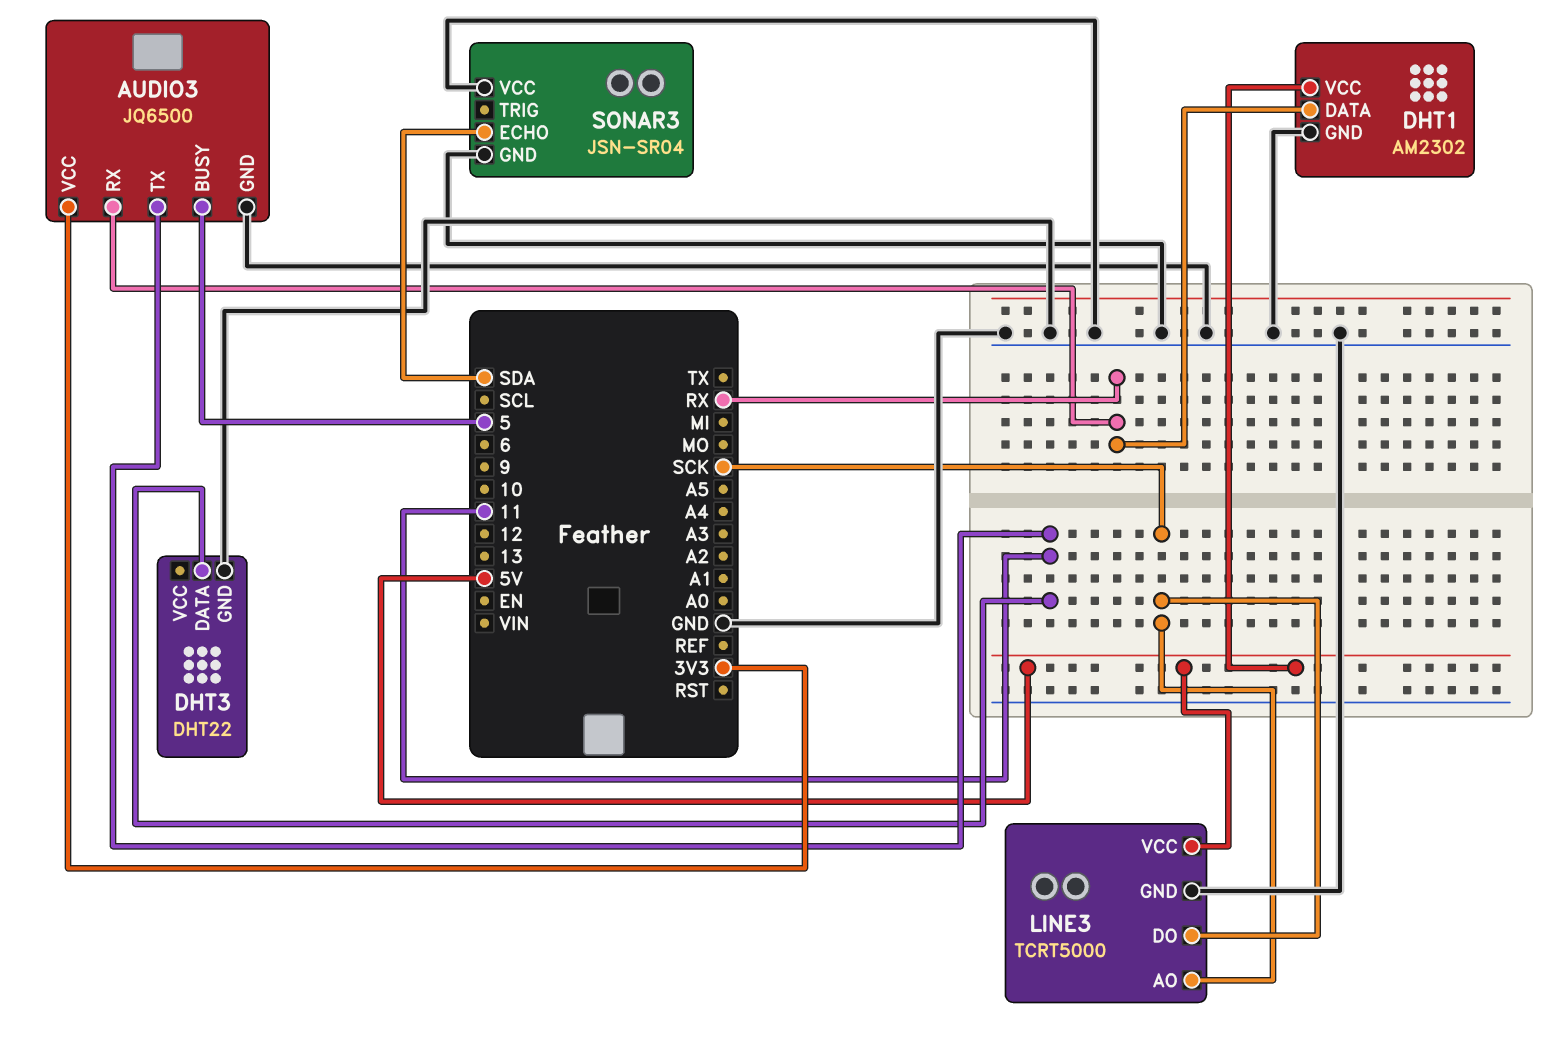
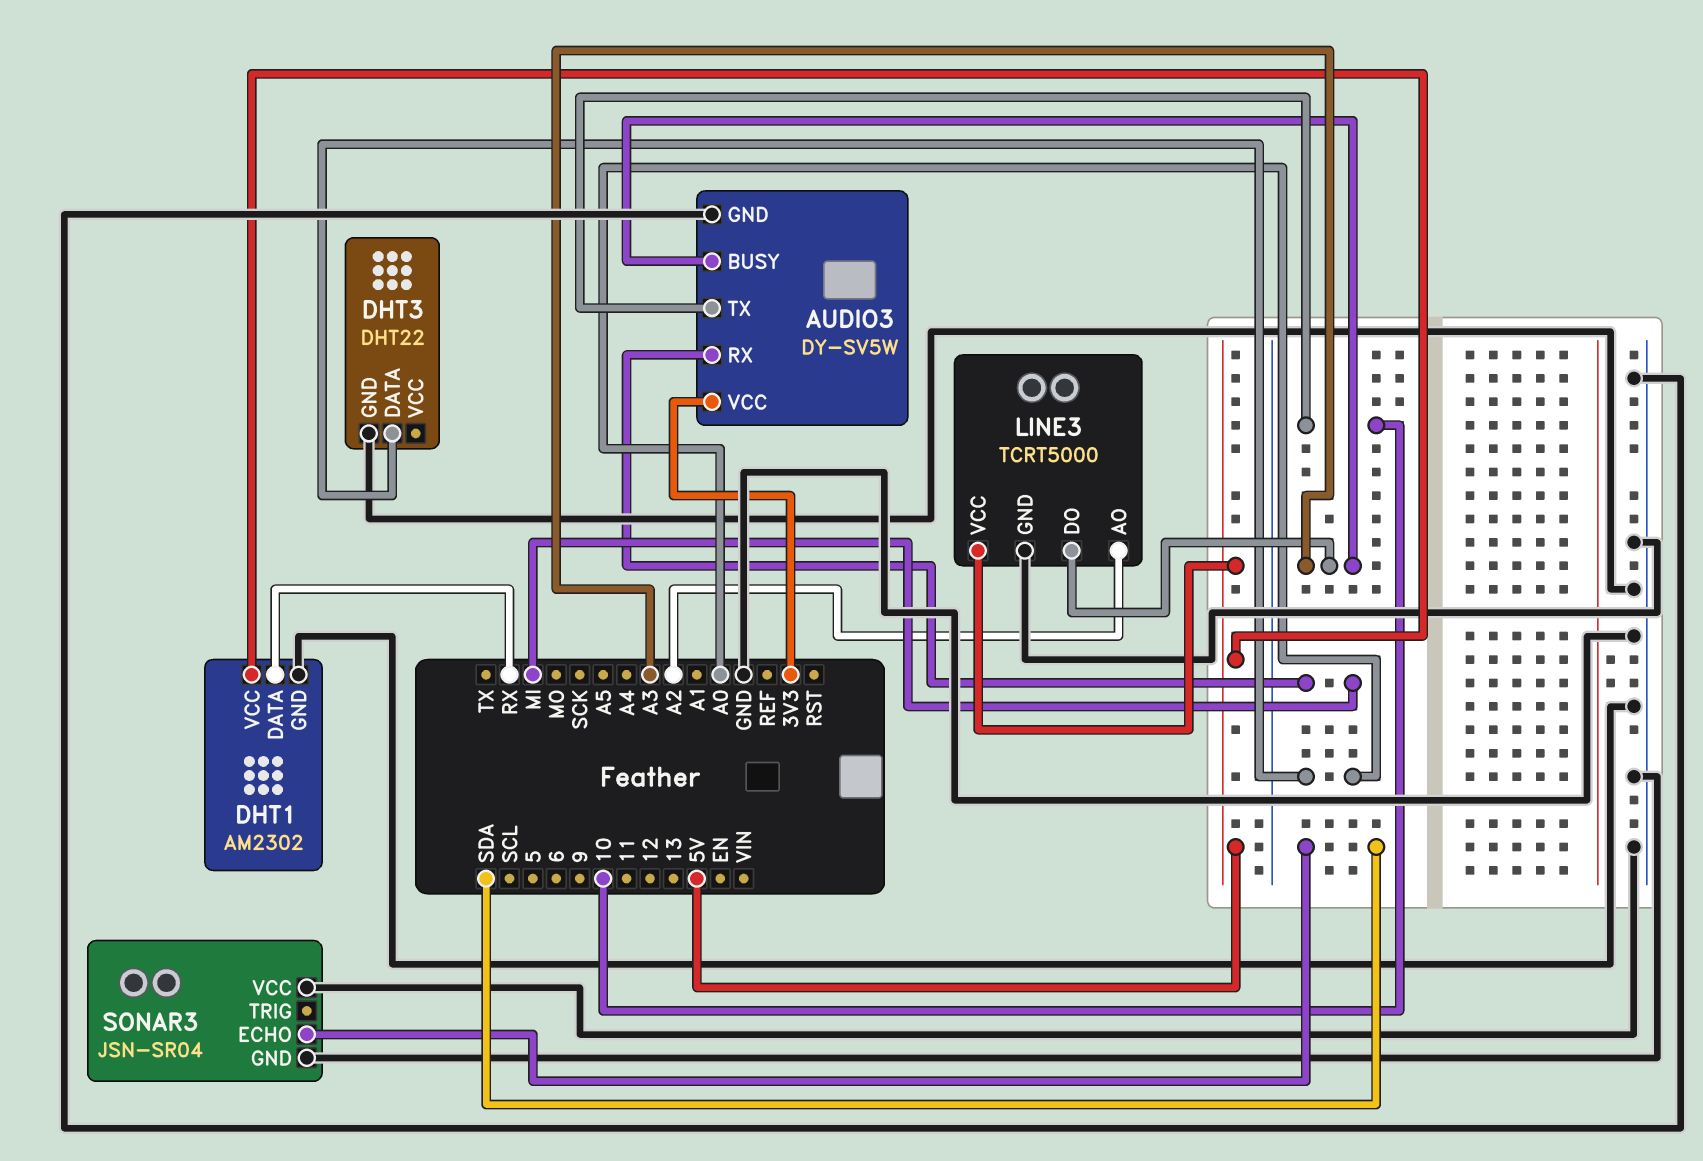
AUDIO3: JQ6500 -> DY-SV5W
AUDIO3 pin BUSY: 5 -> A3
AUDIO3 pin RX: RX -> MI
AUDIO3 pin TX: 11 -> 10
DHT3 pin DATA: 11 -> A0
LINE3 pin AO: SCK -> A2
LINE3 pin DO: SCK -> A3

